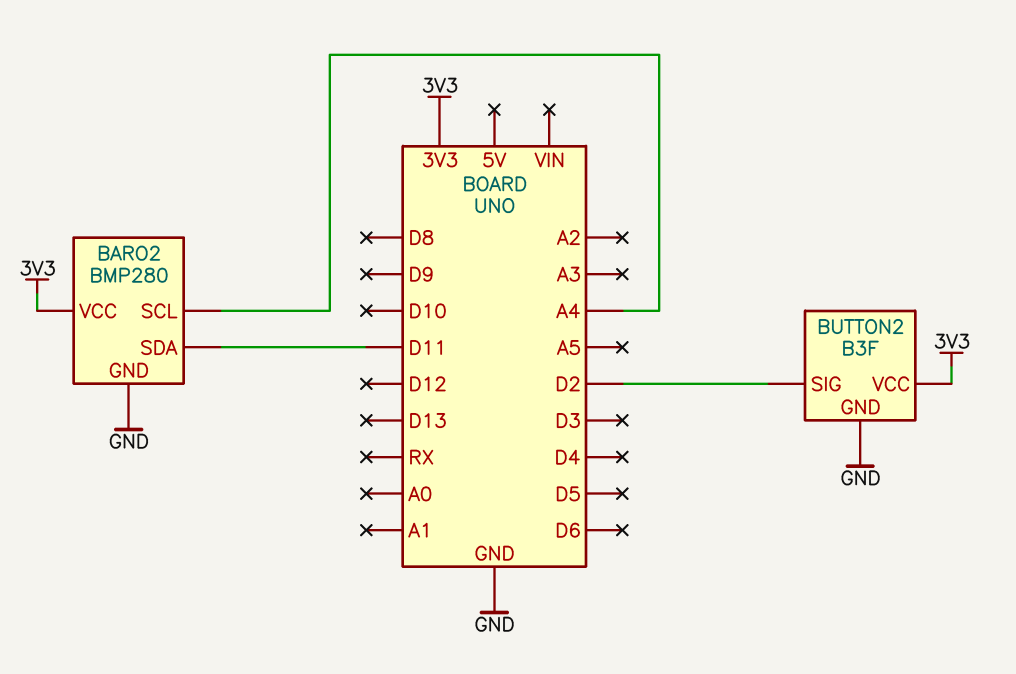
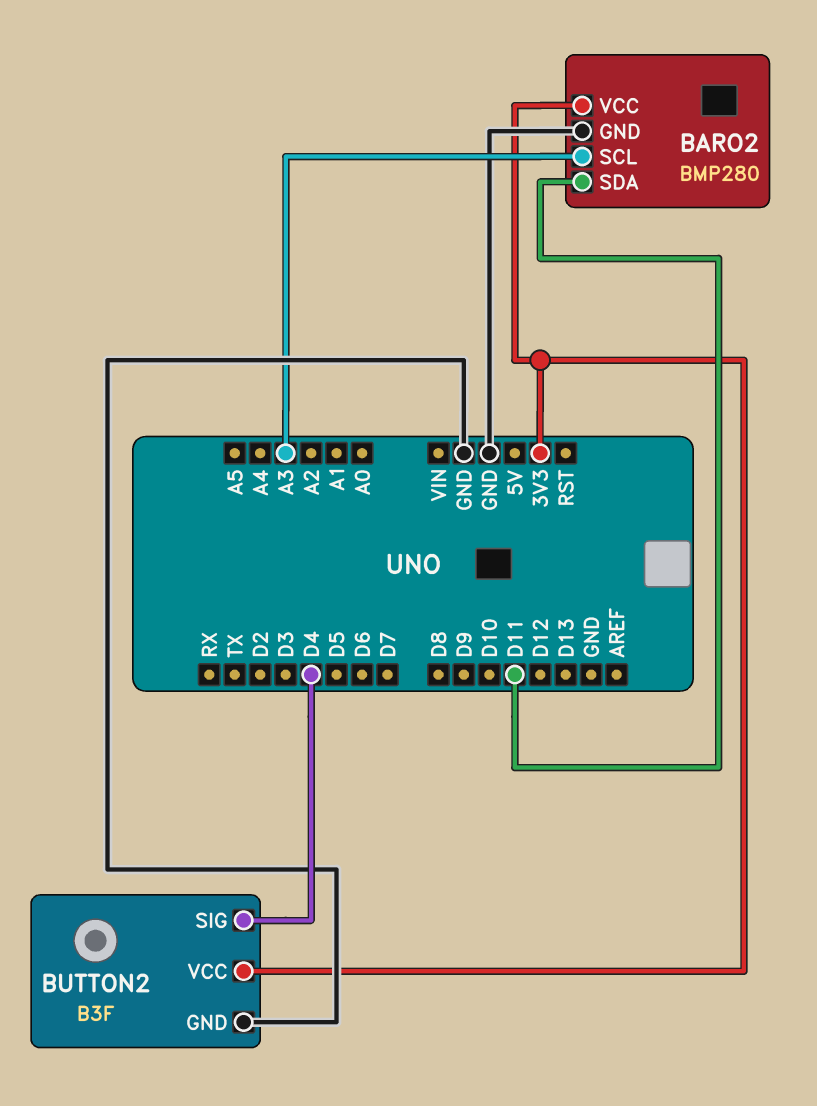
BARO2 pin SCL: A4 -> A3
BUTTON2 pin SIG: D2 -> D4

